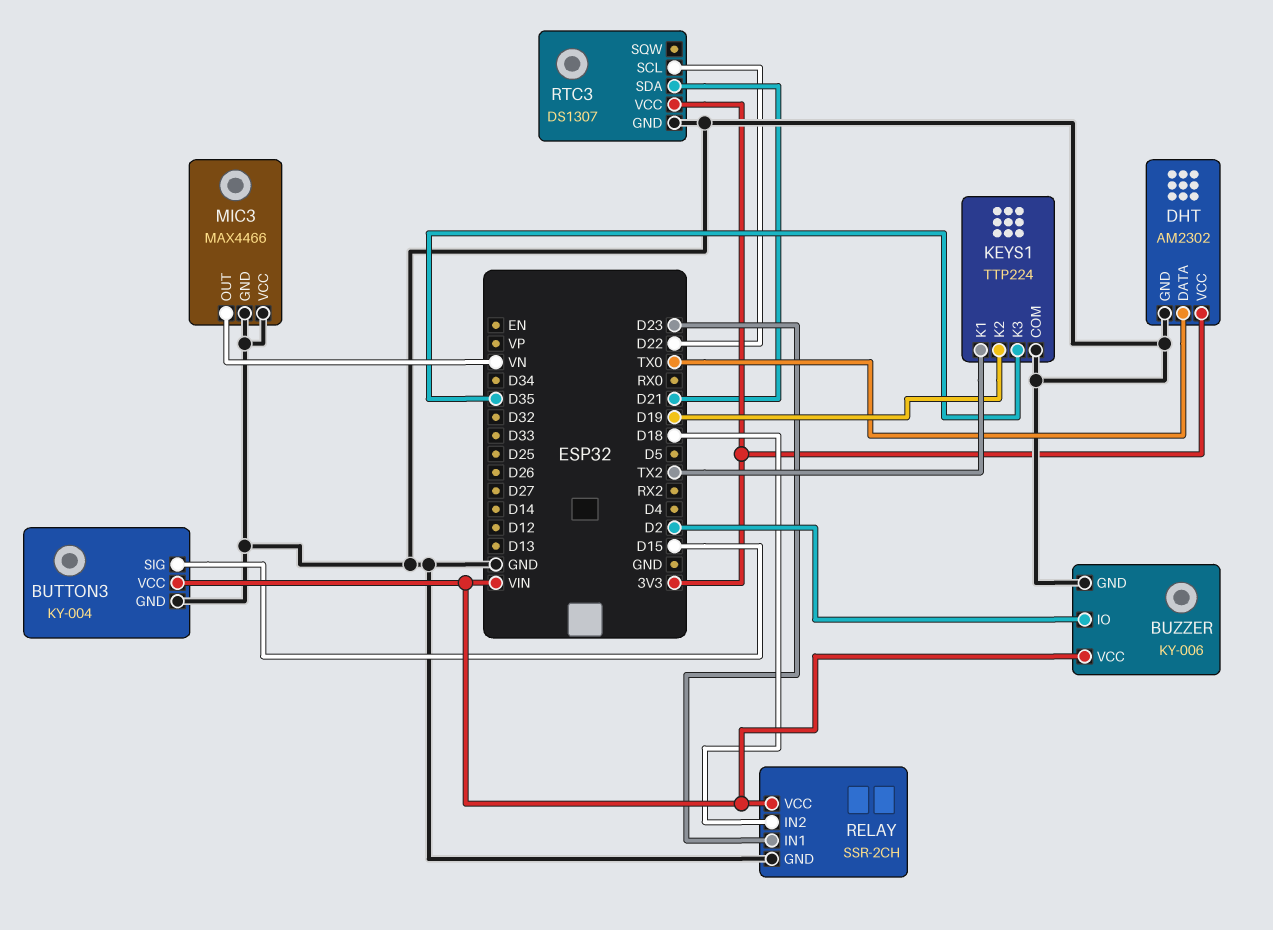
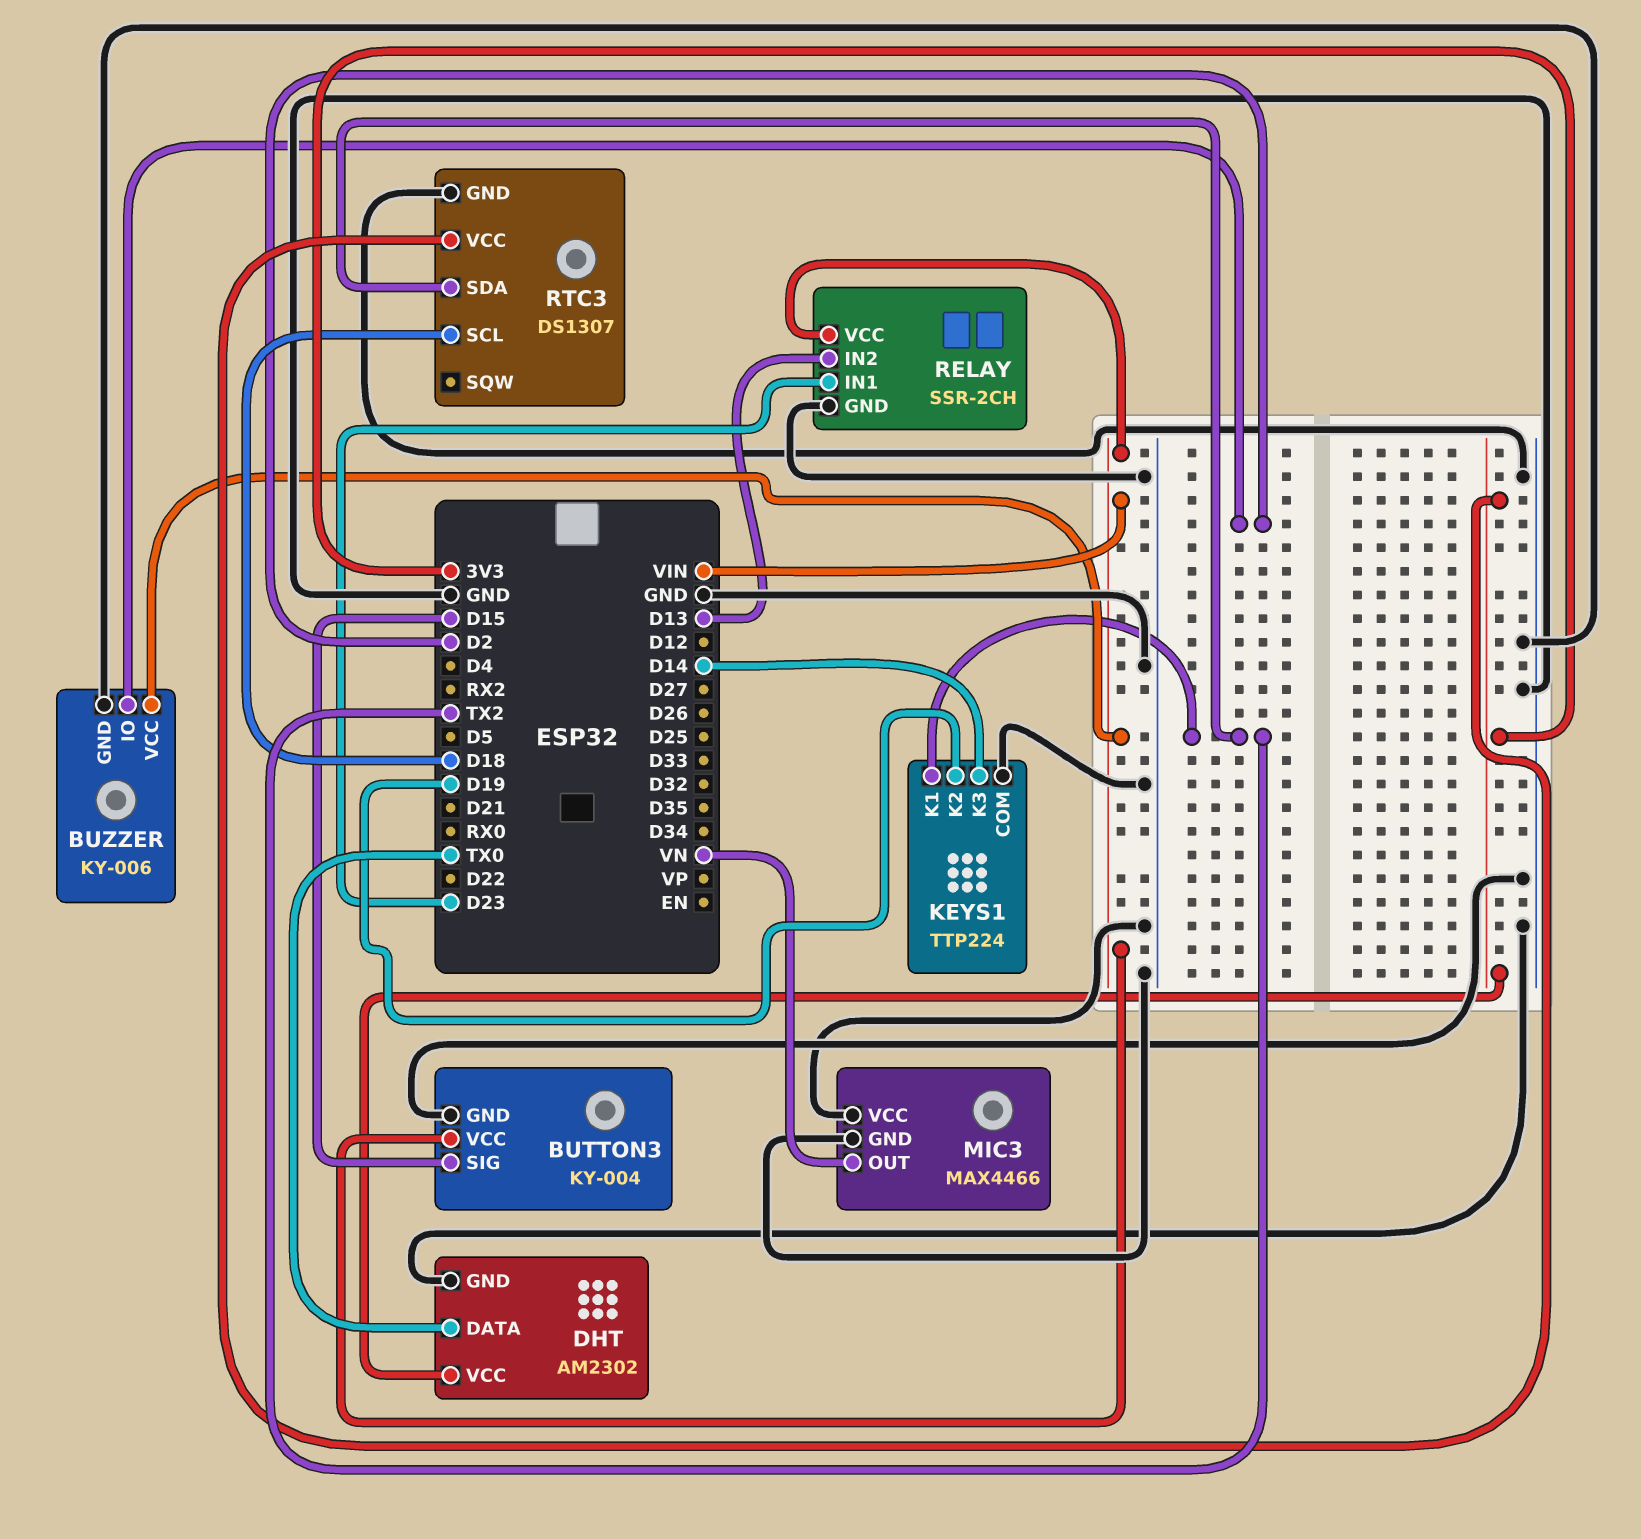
KEYS1 pin K3: D35 -> D14
RELAY pin IN2: D18 -> D13
RTC3 pin SCL: D22 -> D18
RTC3 pin SDA: D21 -> TX2

